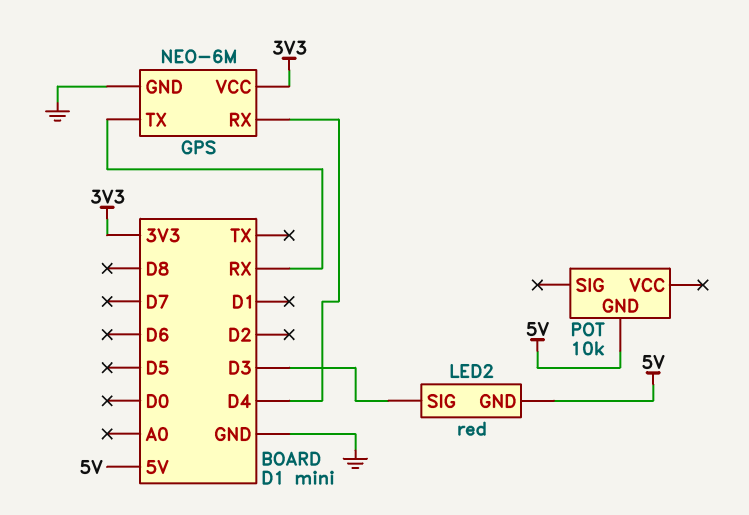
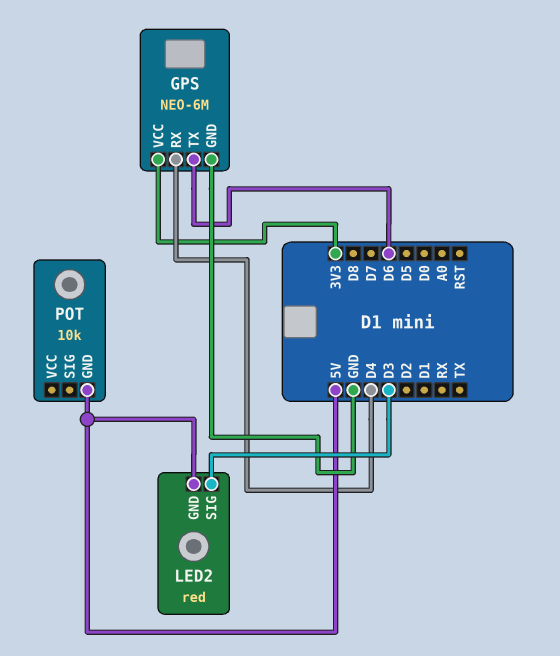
GPS pin TX: RX -> D6

